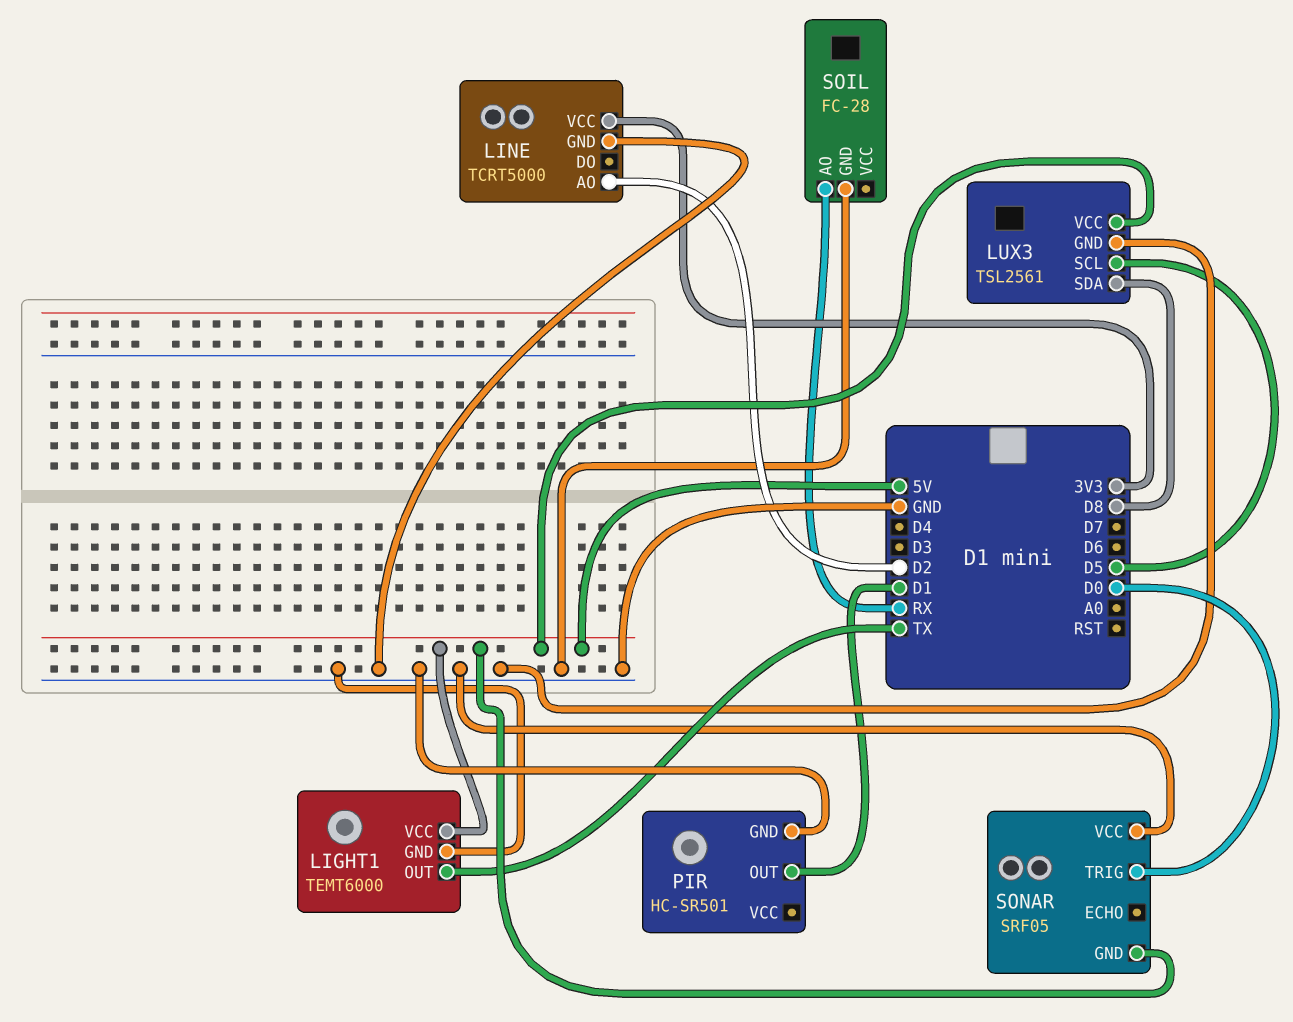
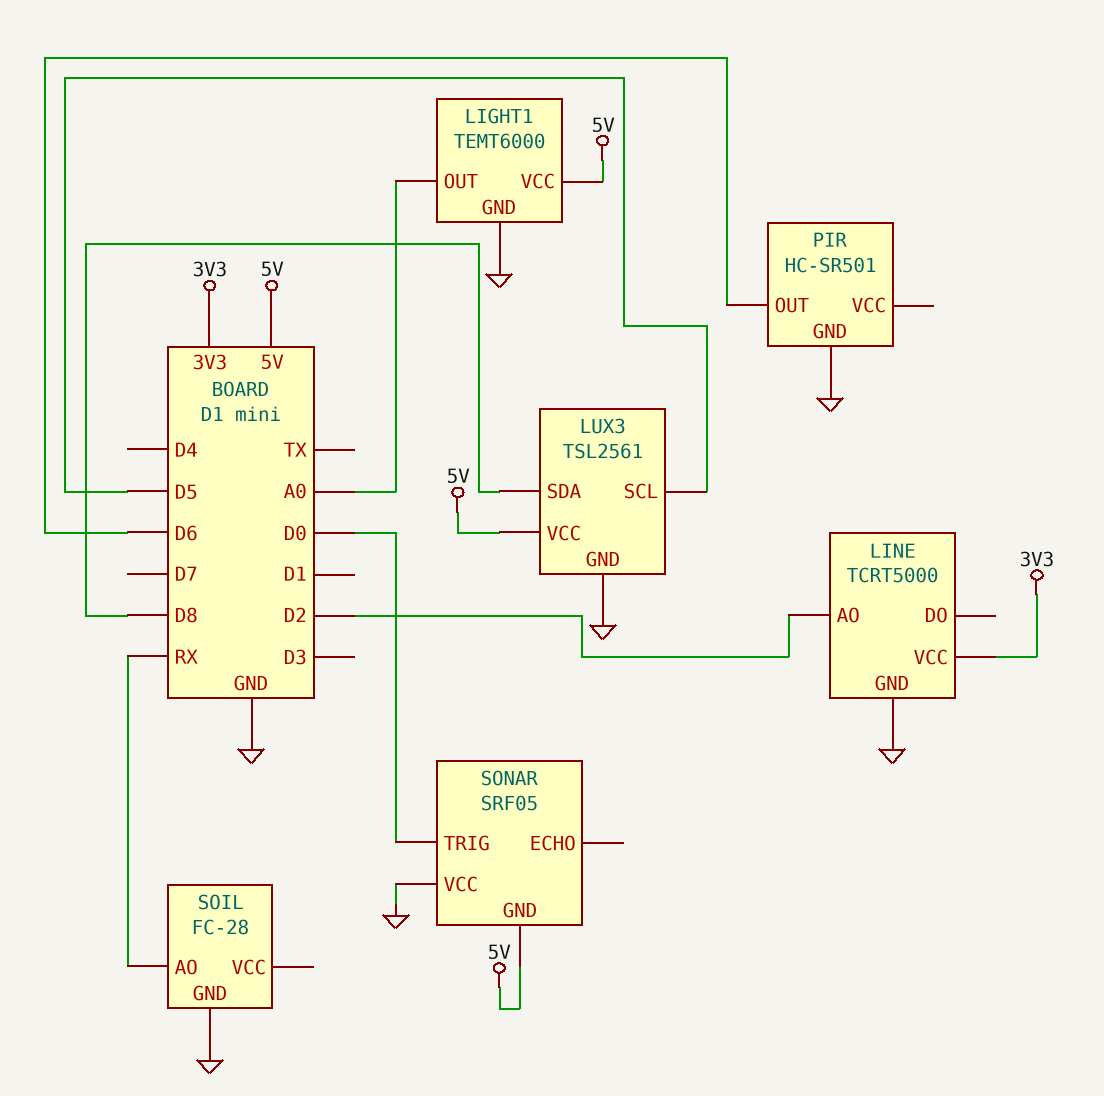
LIGHT1 pin OUT: TX -> A0
PIR pin OUT: D1 -> D6

